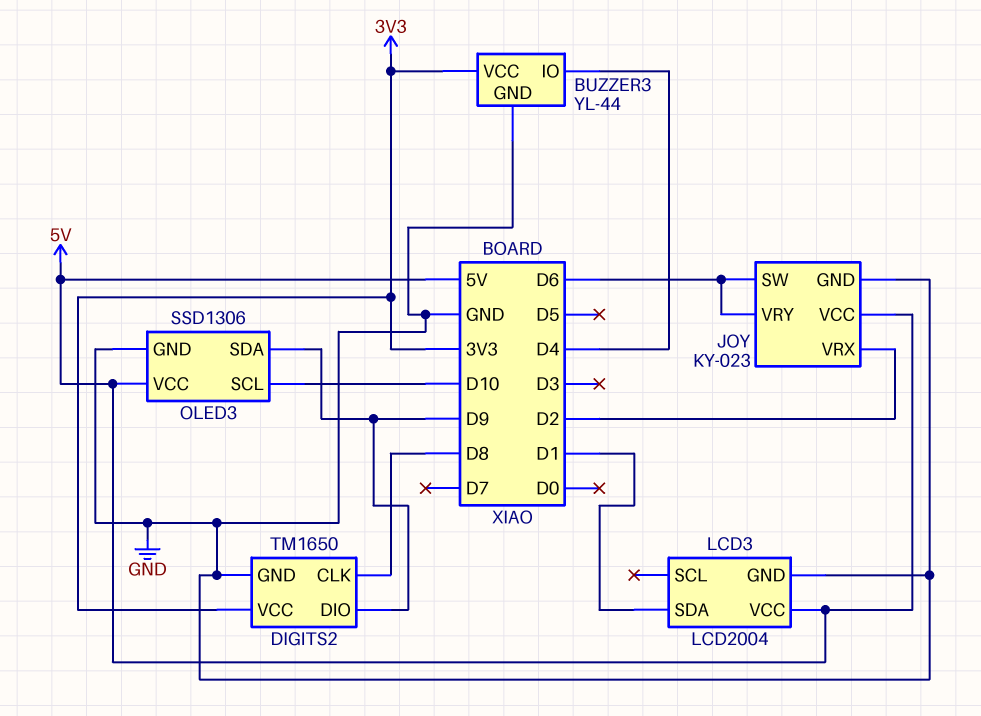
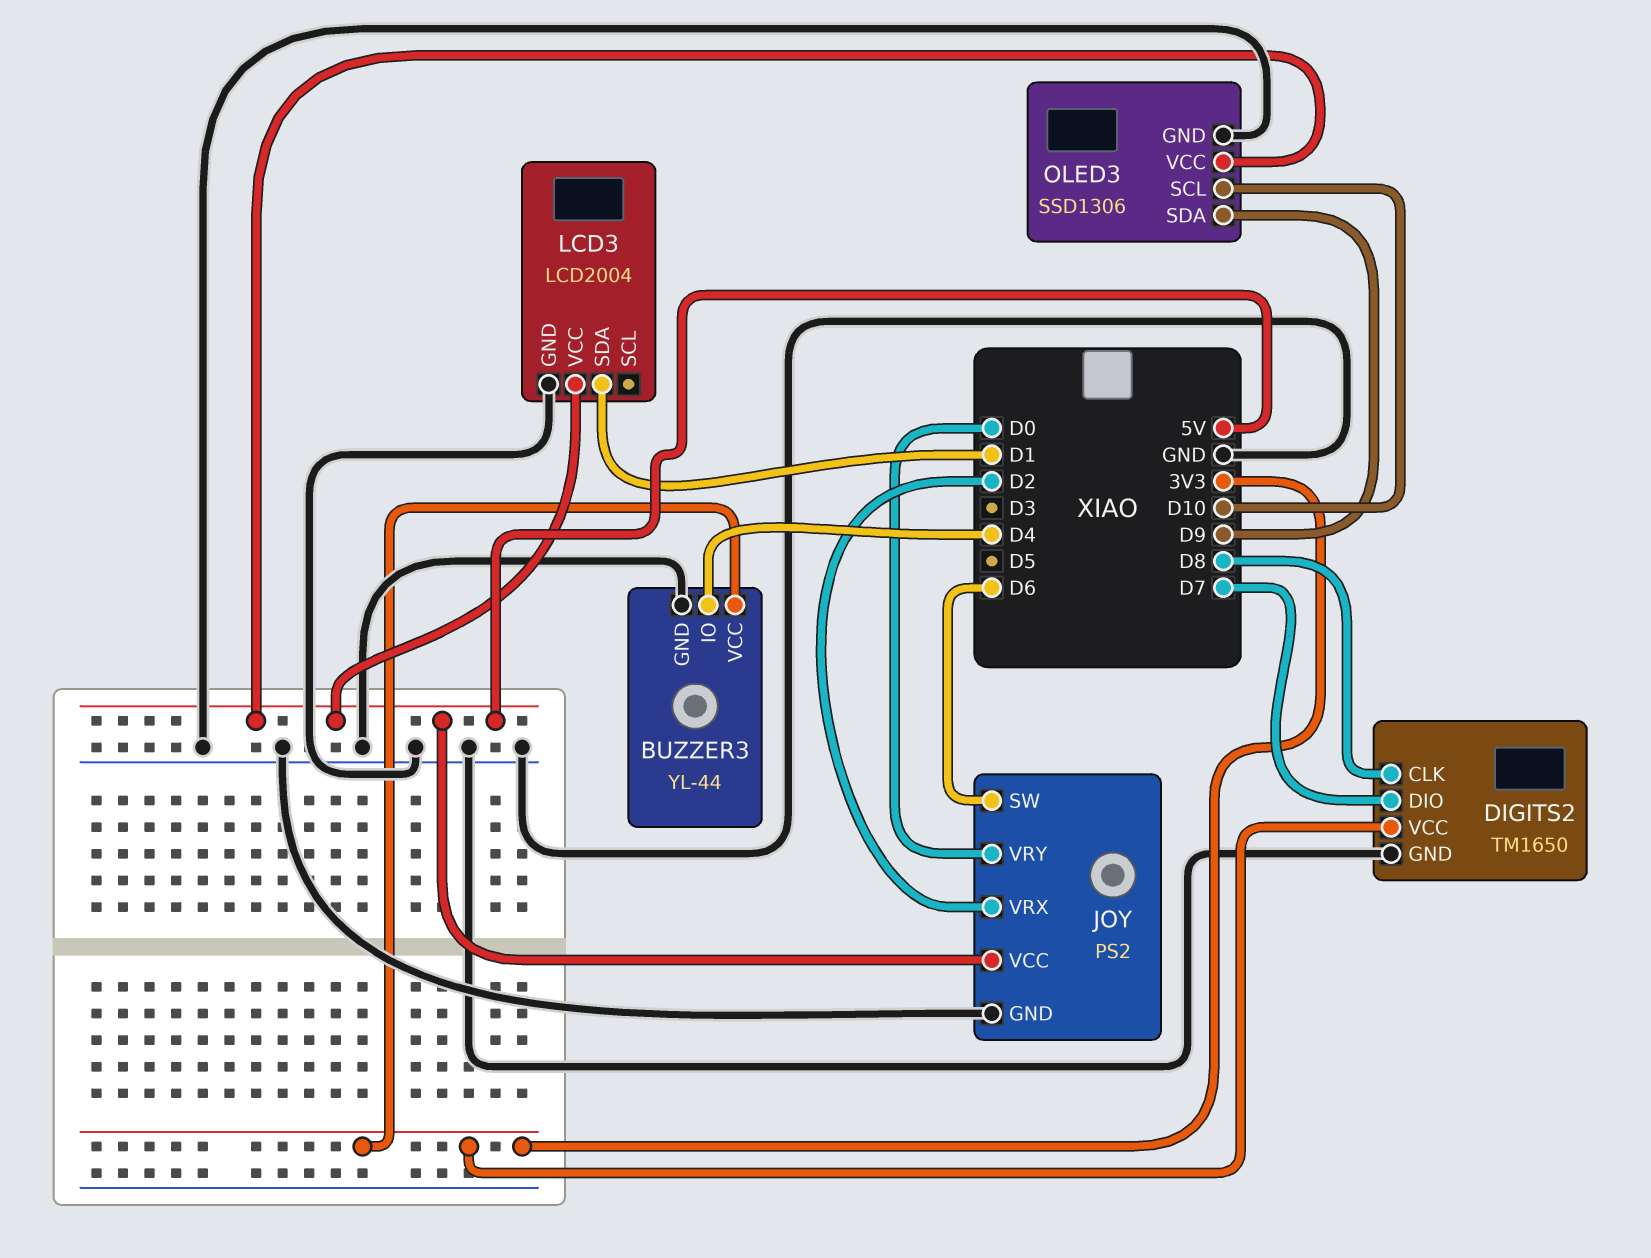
DIGITS2 pin DIO: D9 -> D7
JOY: KY-023 -> PS2
JOY pin VRY: D6 -> D0

